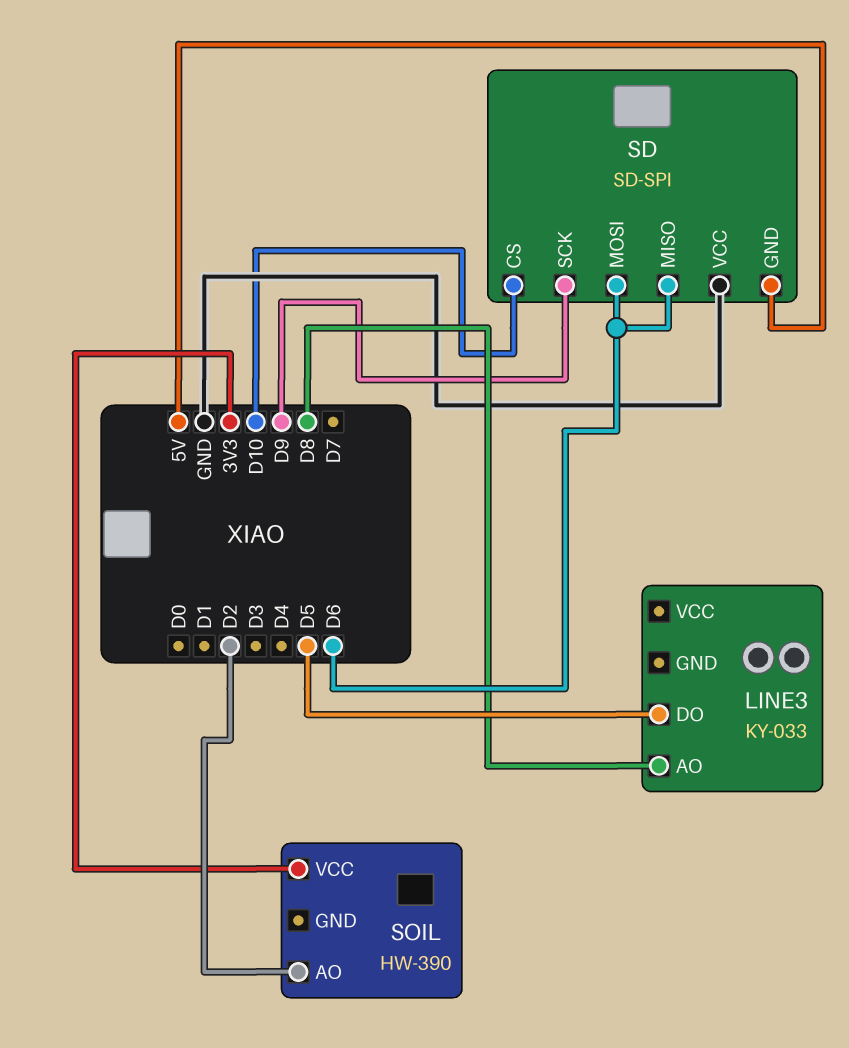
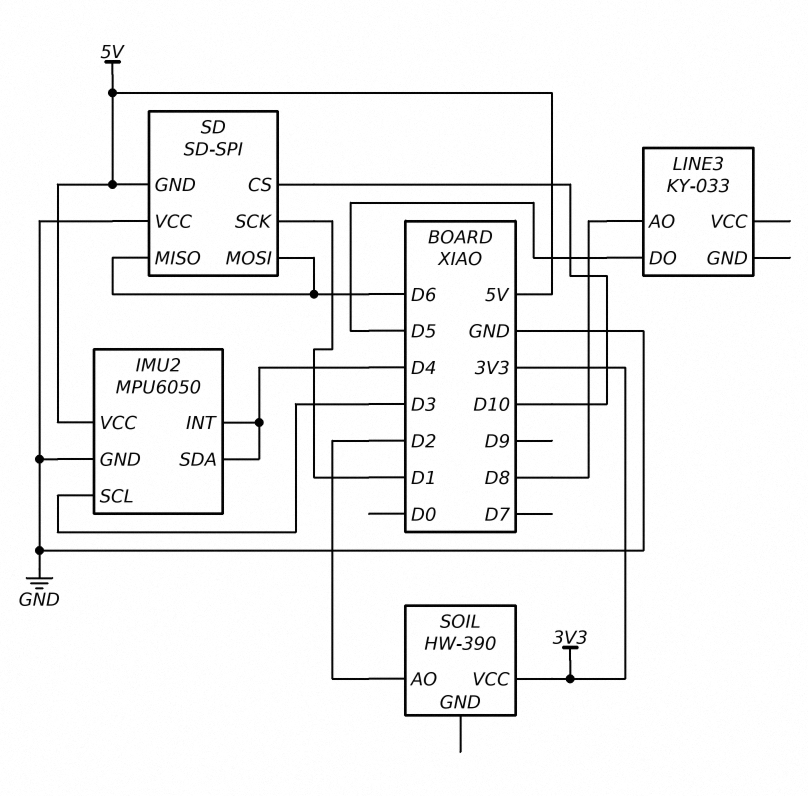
IMU2: none -> MPU6050
IMU2 pin GND: none -> GND
IMU2 pin INT: none -> D4
IMU2 pin SCL: none -> D3
IMU2 pin SDA: none -> D4
IMU2 pin VCC: none -> 5V
SD pin SCK: D9 -> D1

